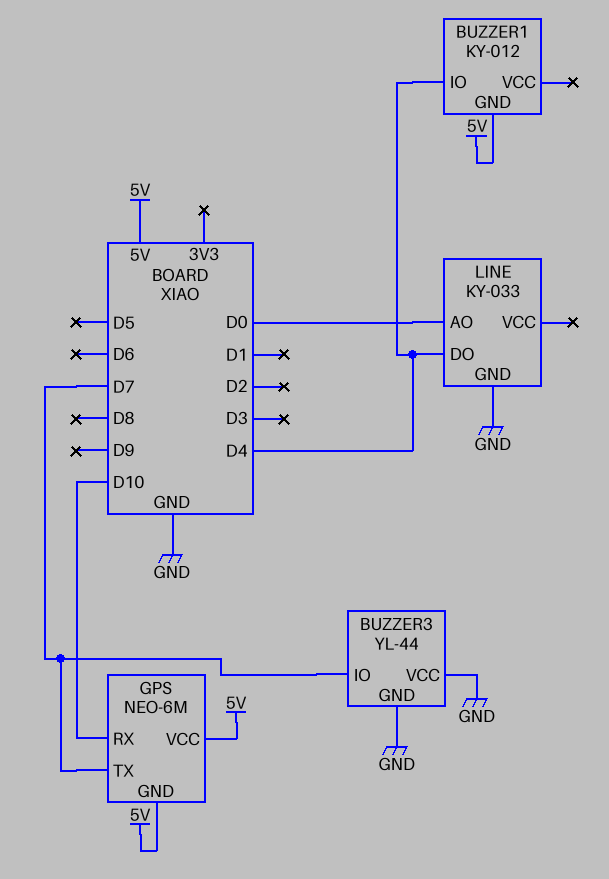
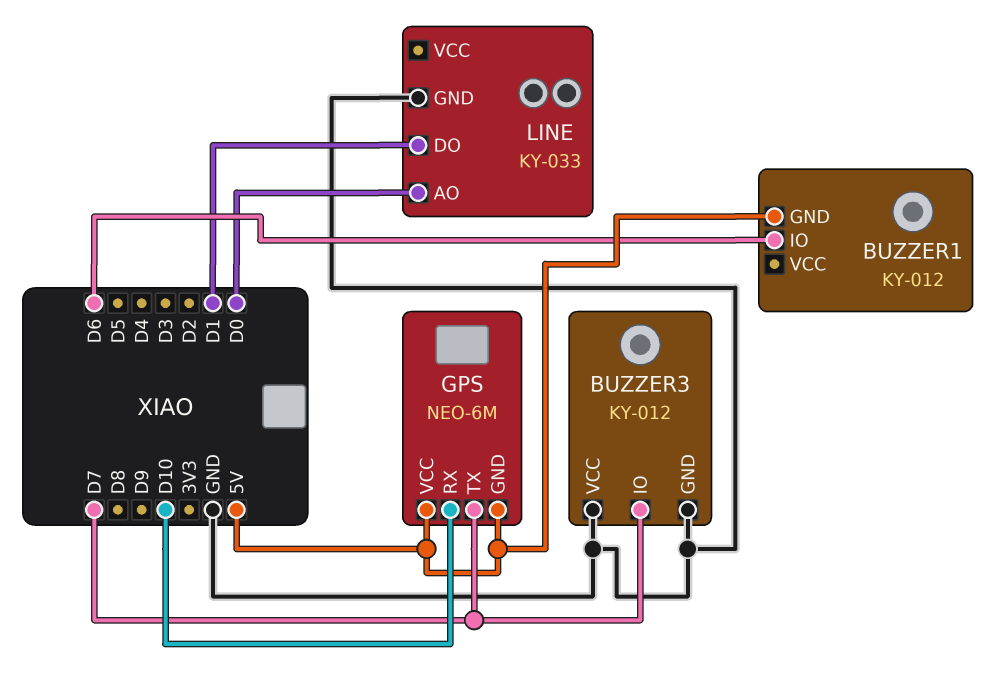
BUZZER1 pin IO: D4 -> D6
BUZZER3: YL-44 -> KY-012
LINE pin DO: D4 -> D1

